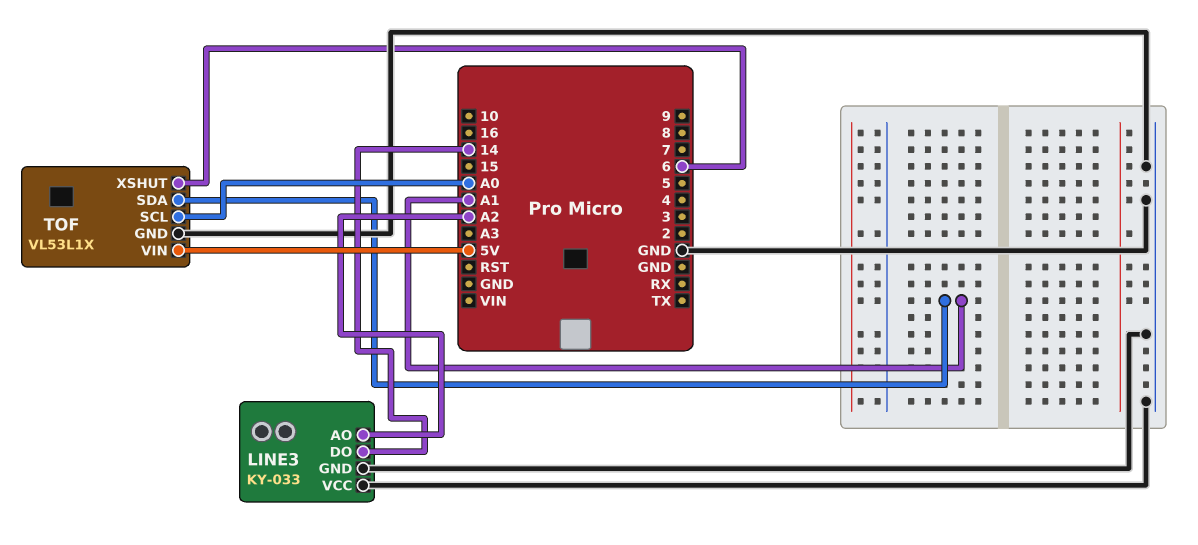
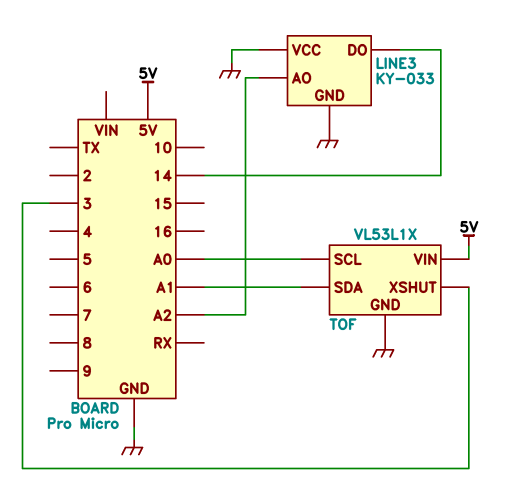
TOF pin XSHUT: 6 -> 3

